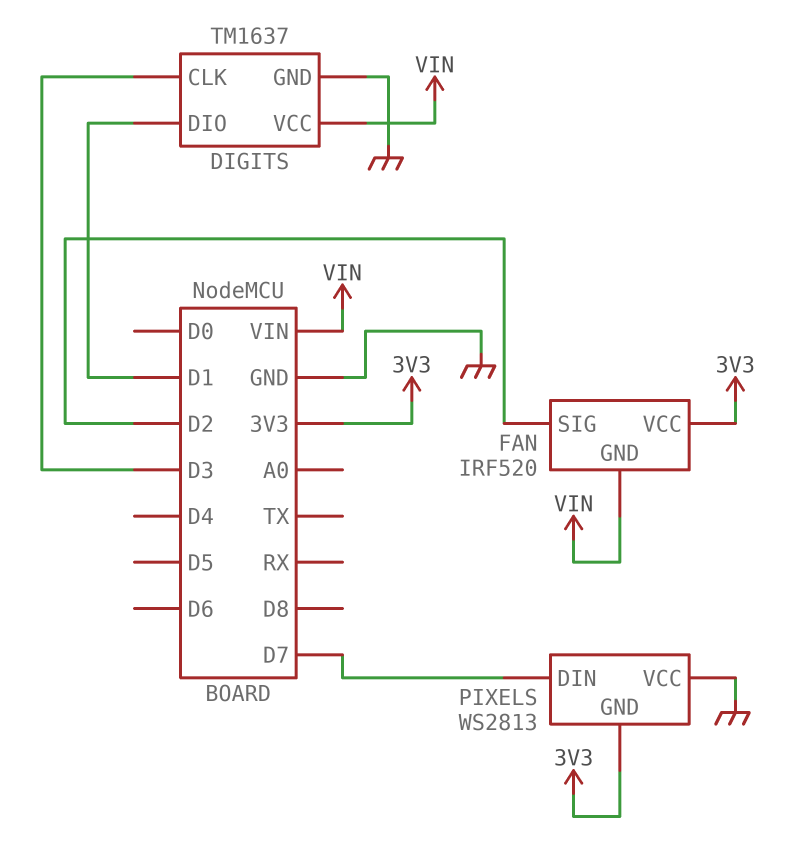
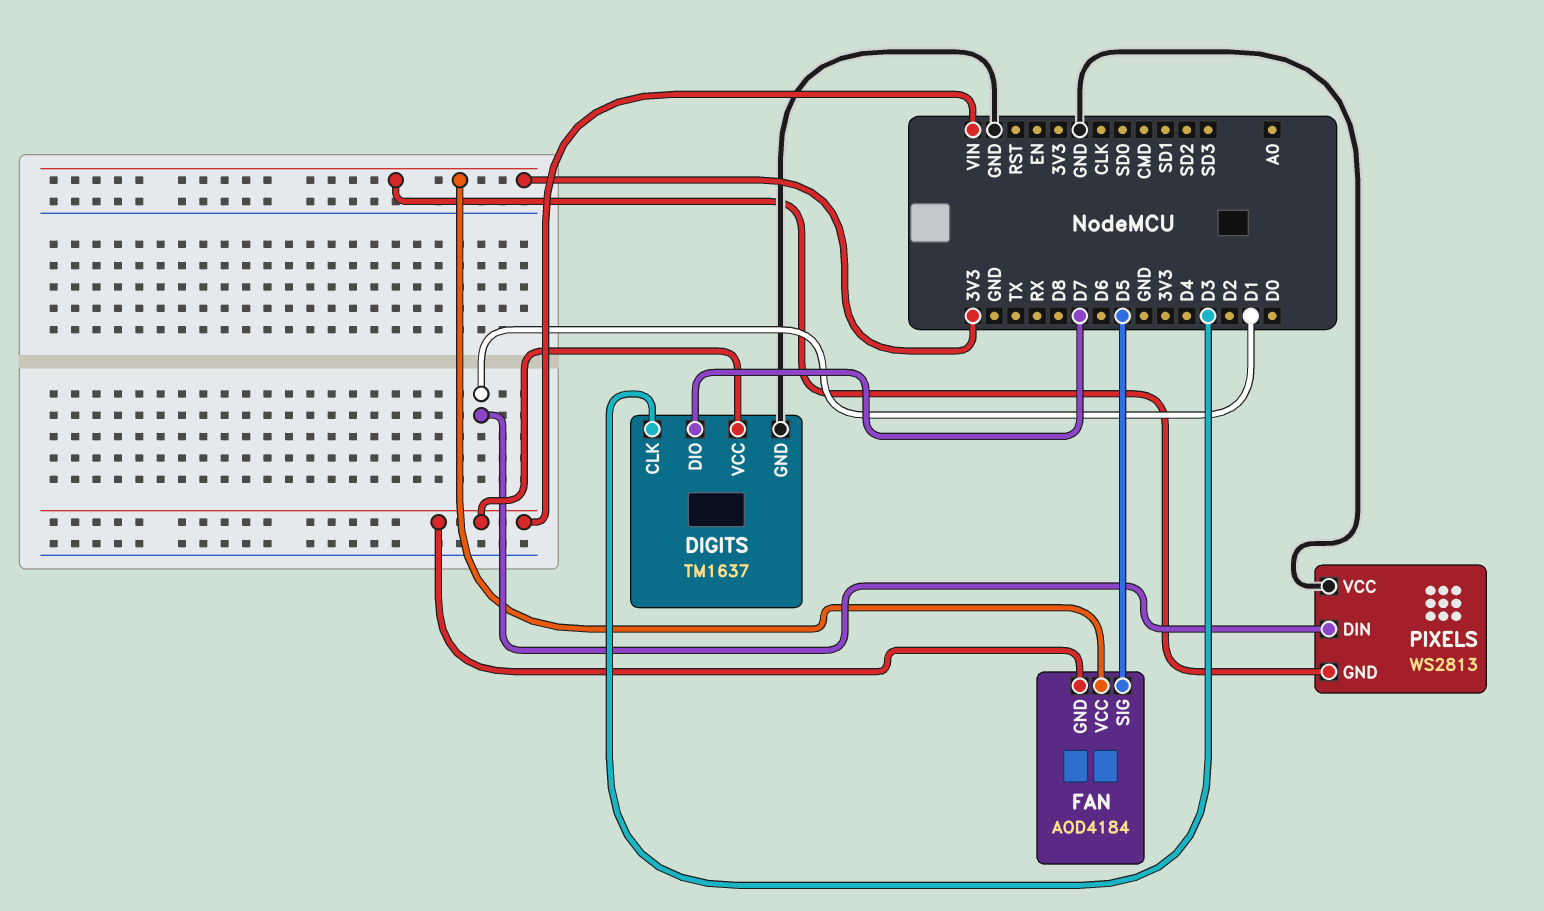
DIGITS pin DIO: D1 -> D7
FAN: IRF520 -> AOD4184
FAN pin SIG: D2 -> D5
PIXELS pin DIN: D7 -> D1

